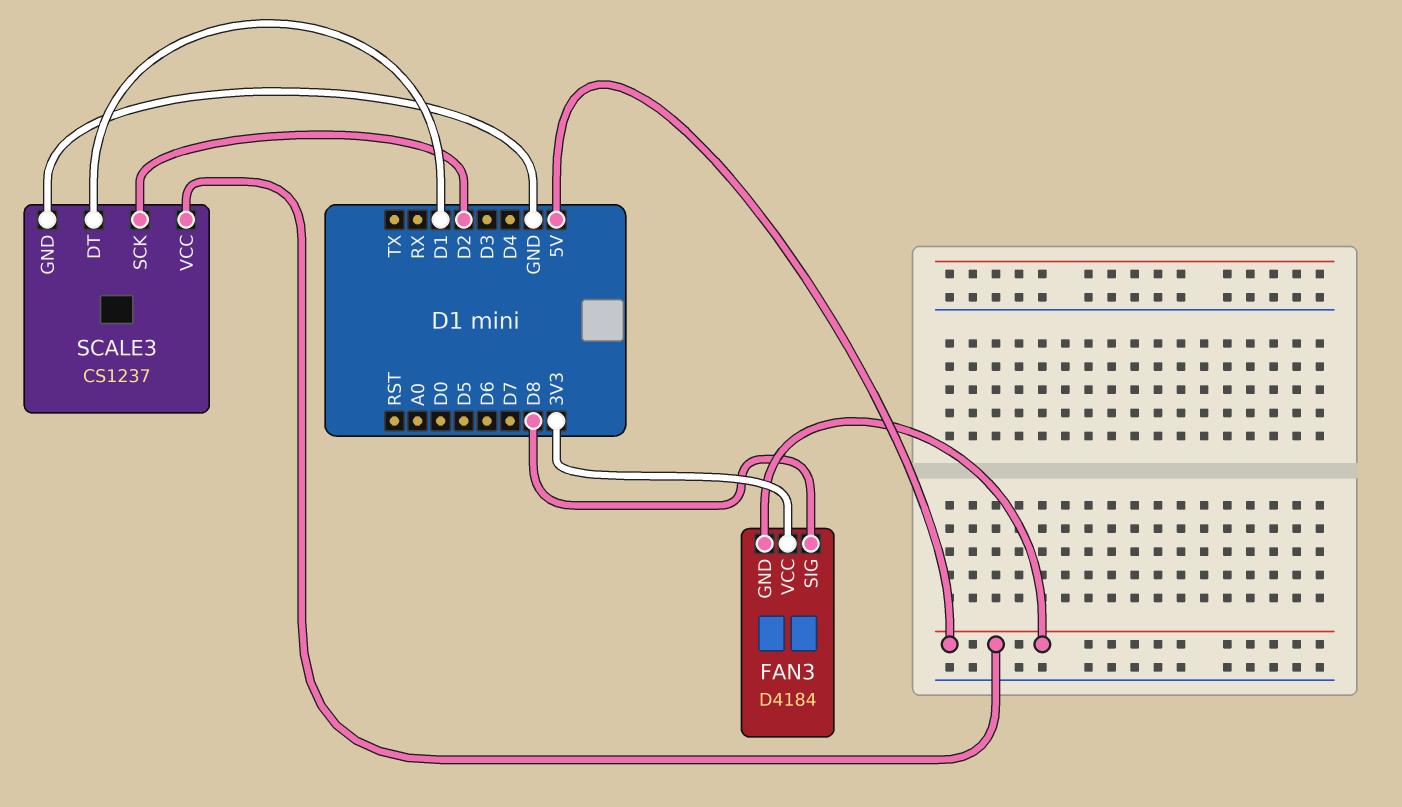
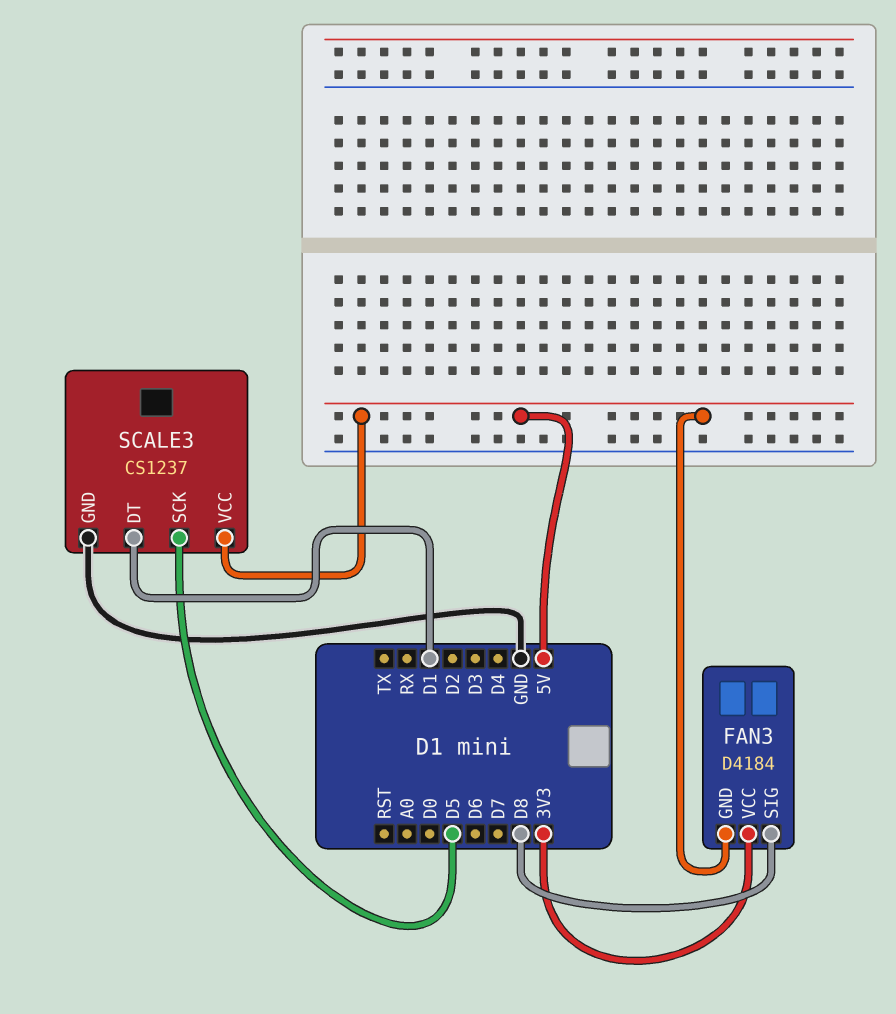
SCALE3 pin SCK: D2 -> D5

